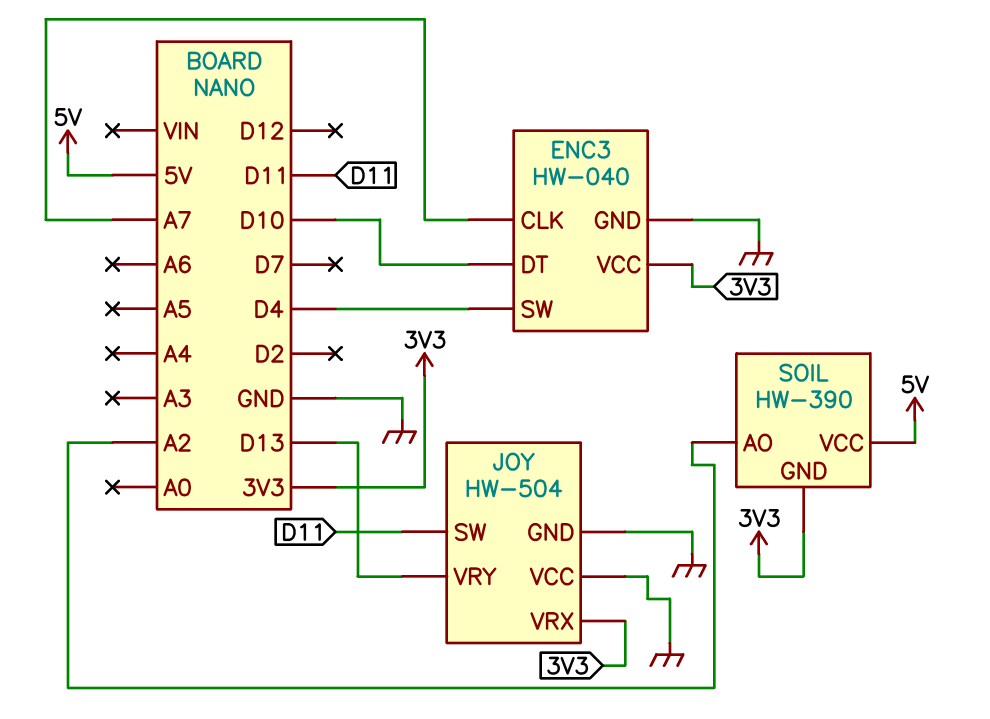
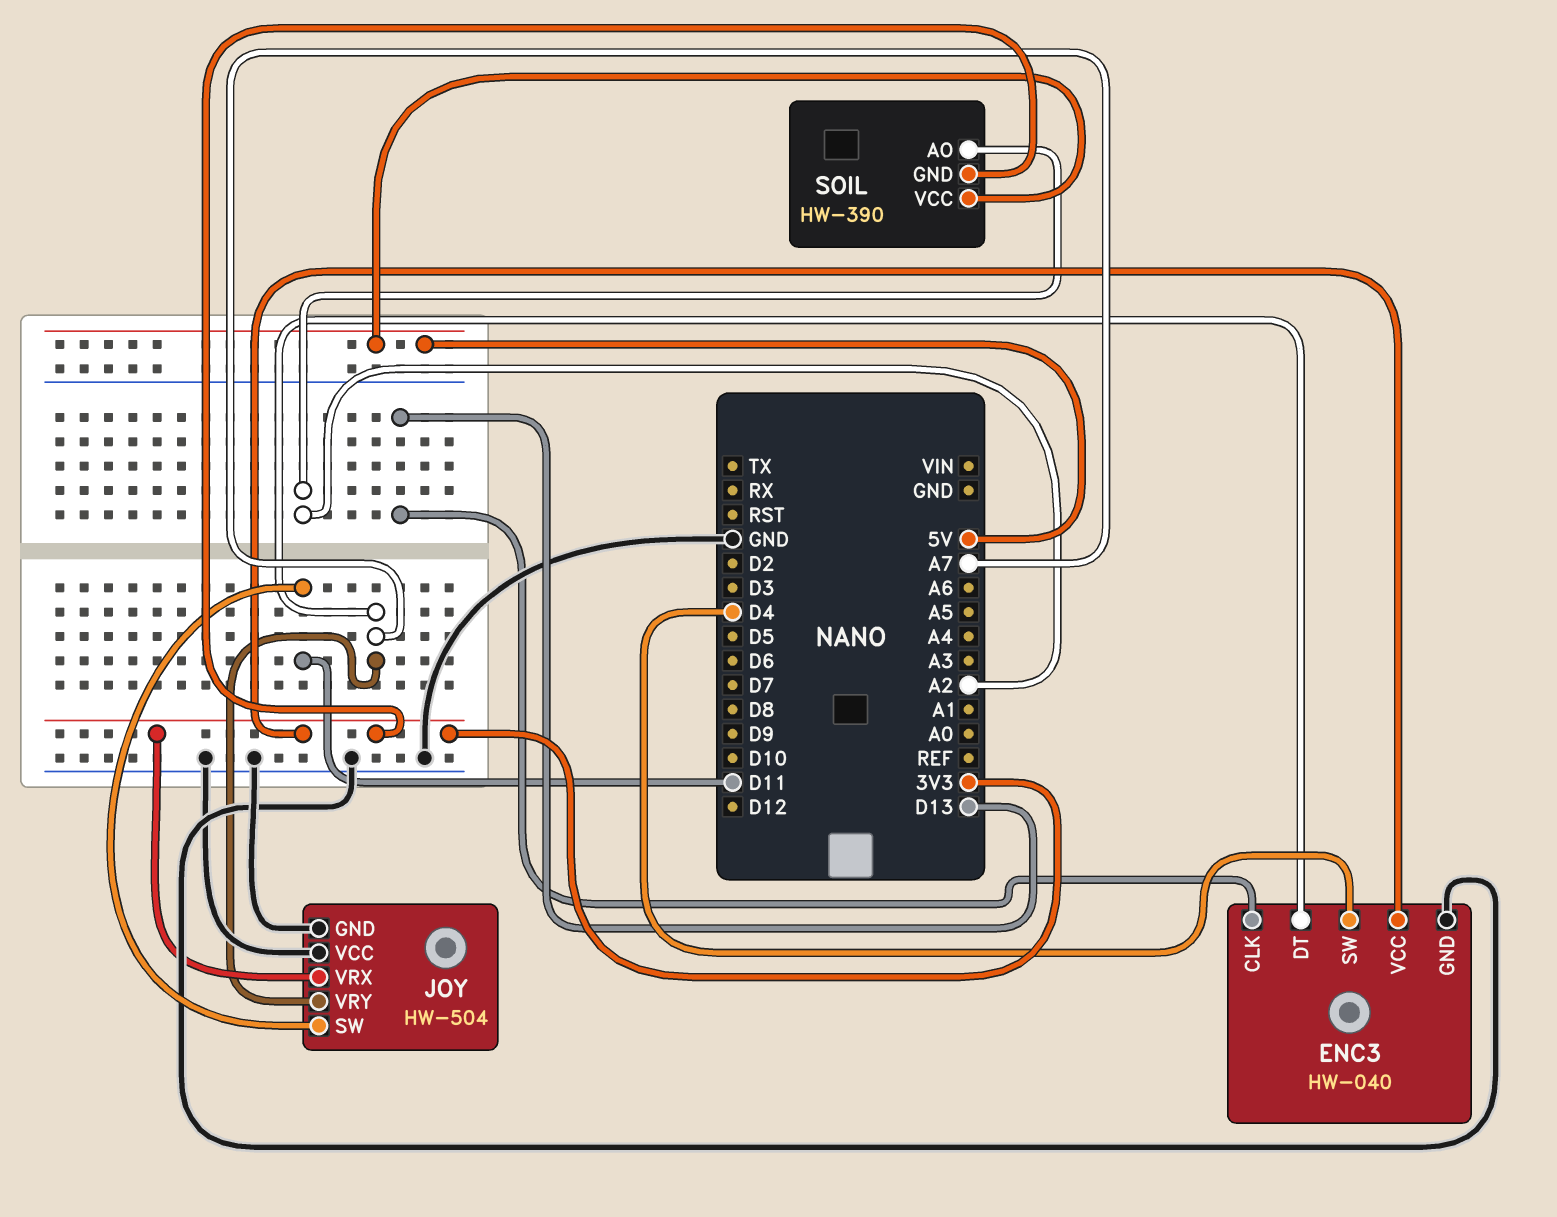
ENC3 pin CLK: A7 -> D13
ENC3 pin DT: D10 -> A7
JOY pin VRY: D13 -> A7

